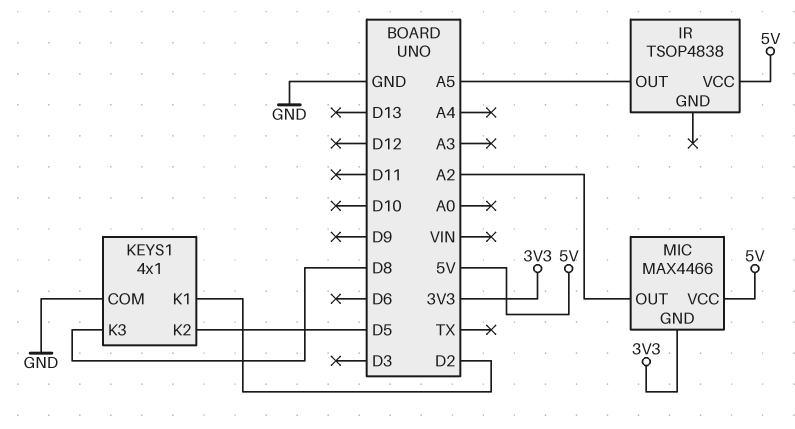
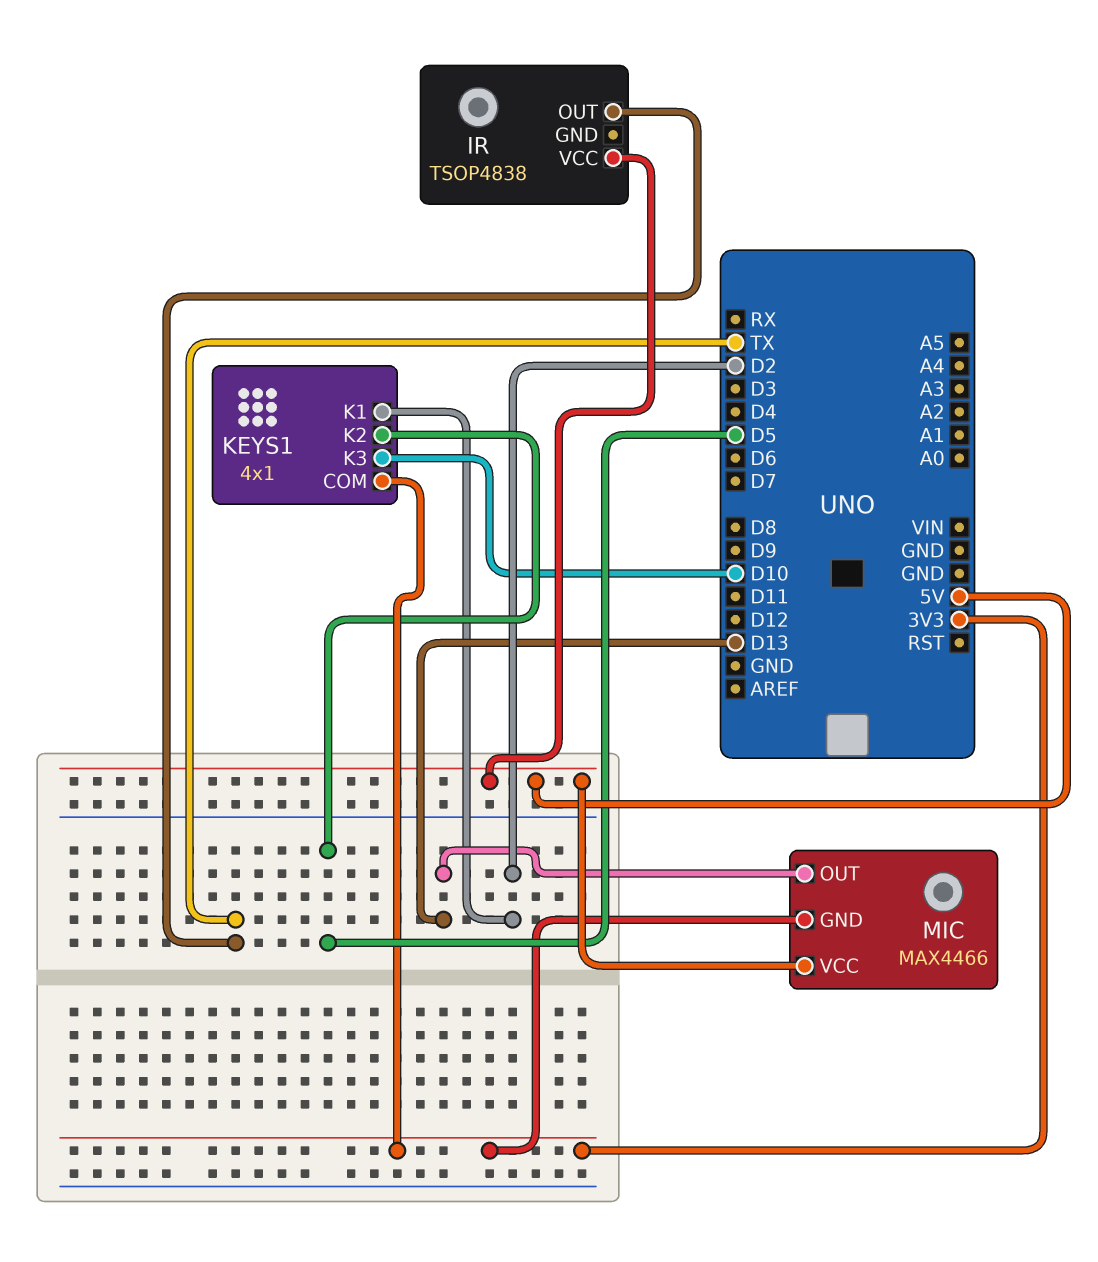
IR pin OUT: A5 -> TX
KEYS1 pin COM: GND -> 3V3
KEYS1 pin K3: D8 -> D10
MIC pin OUT: A2 -> D13

